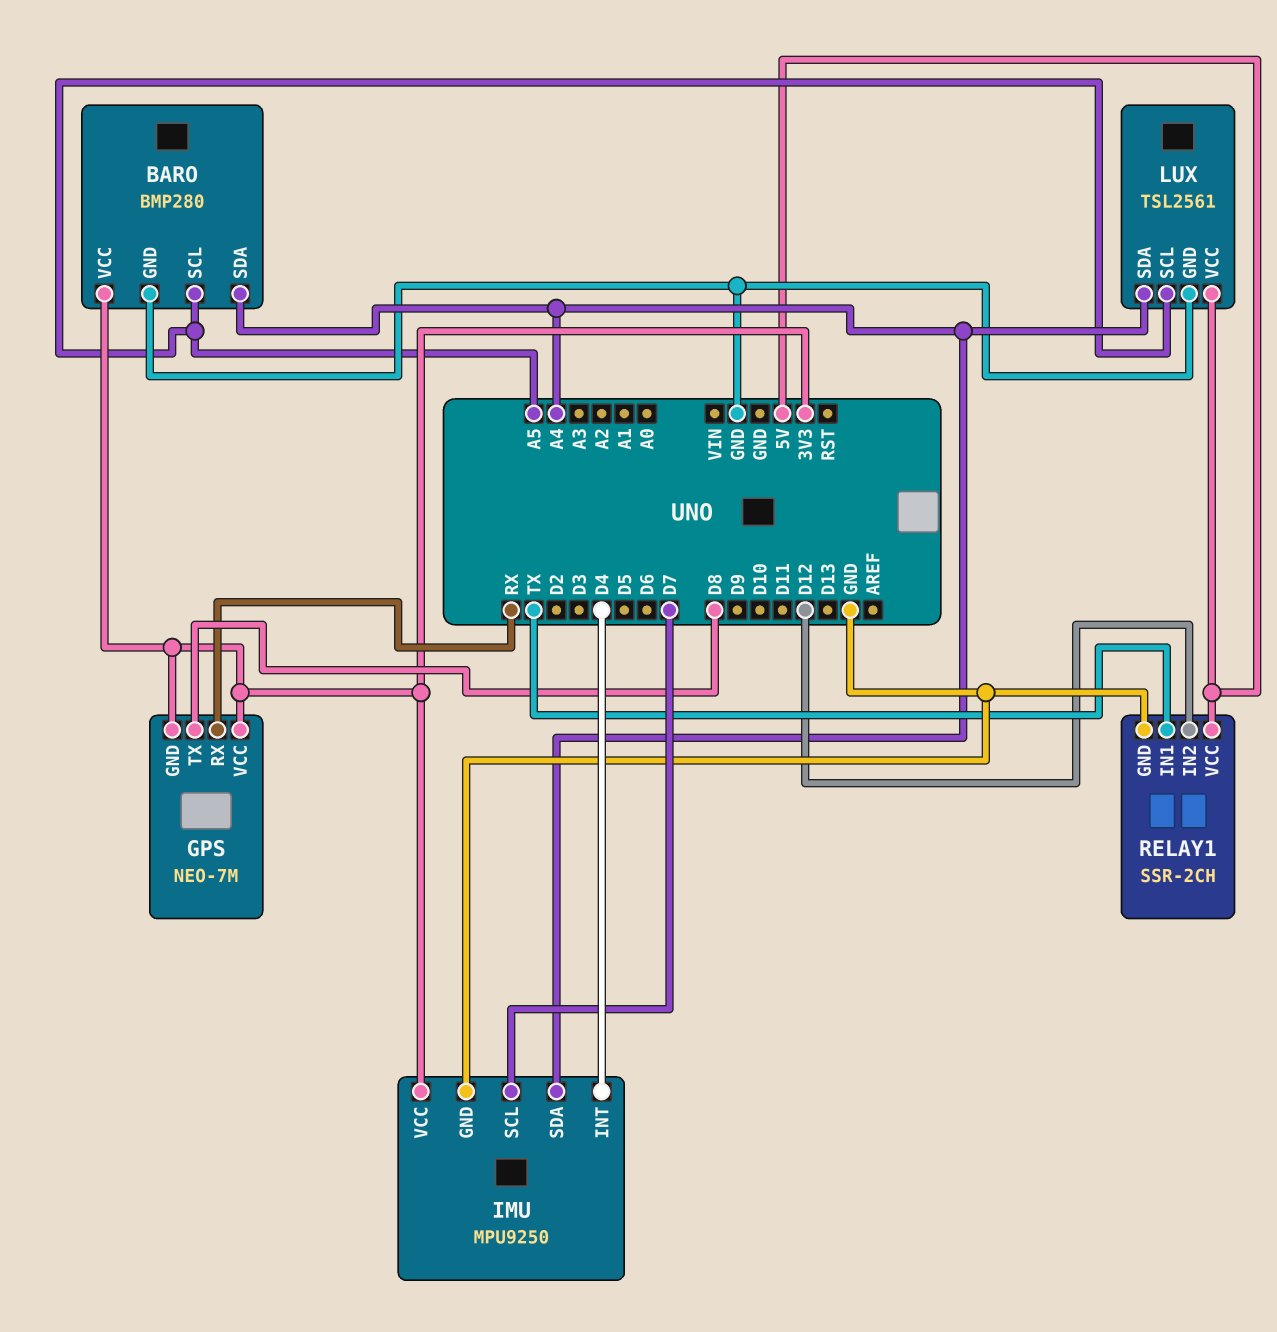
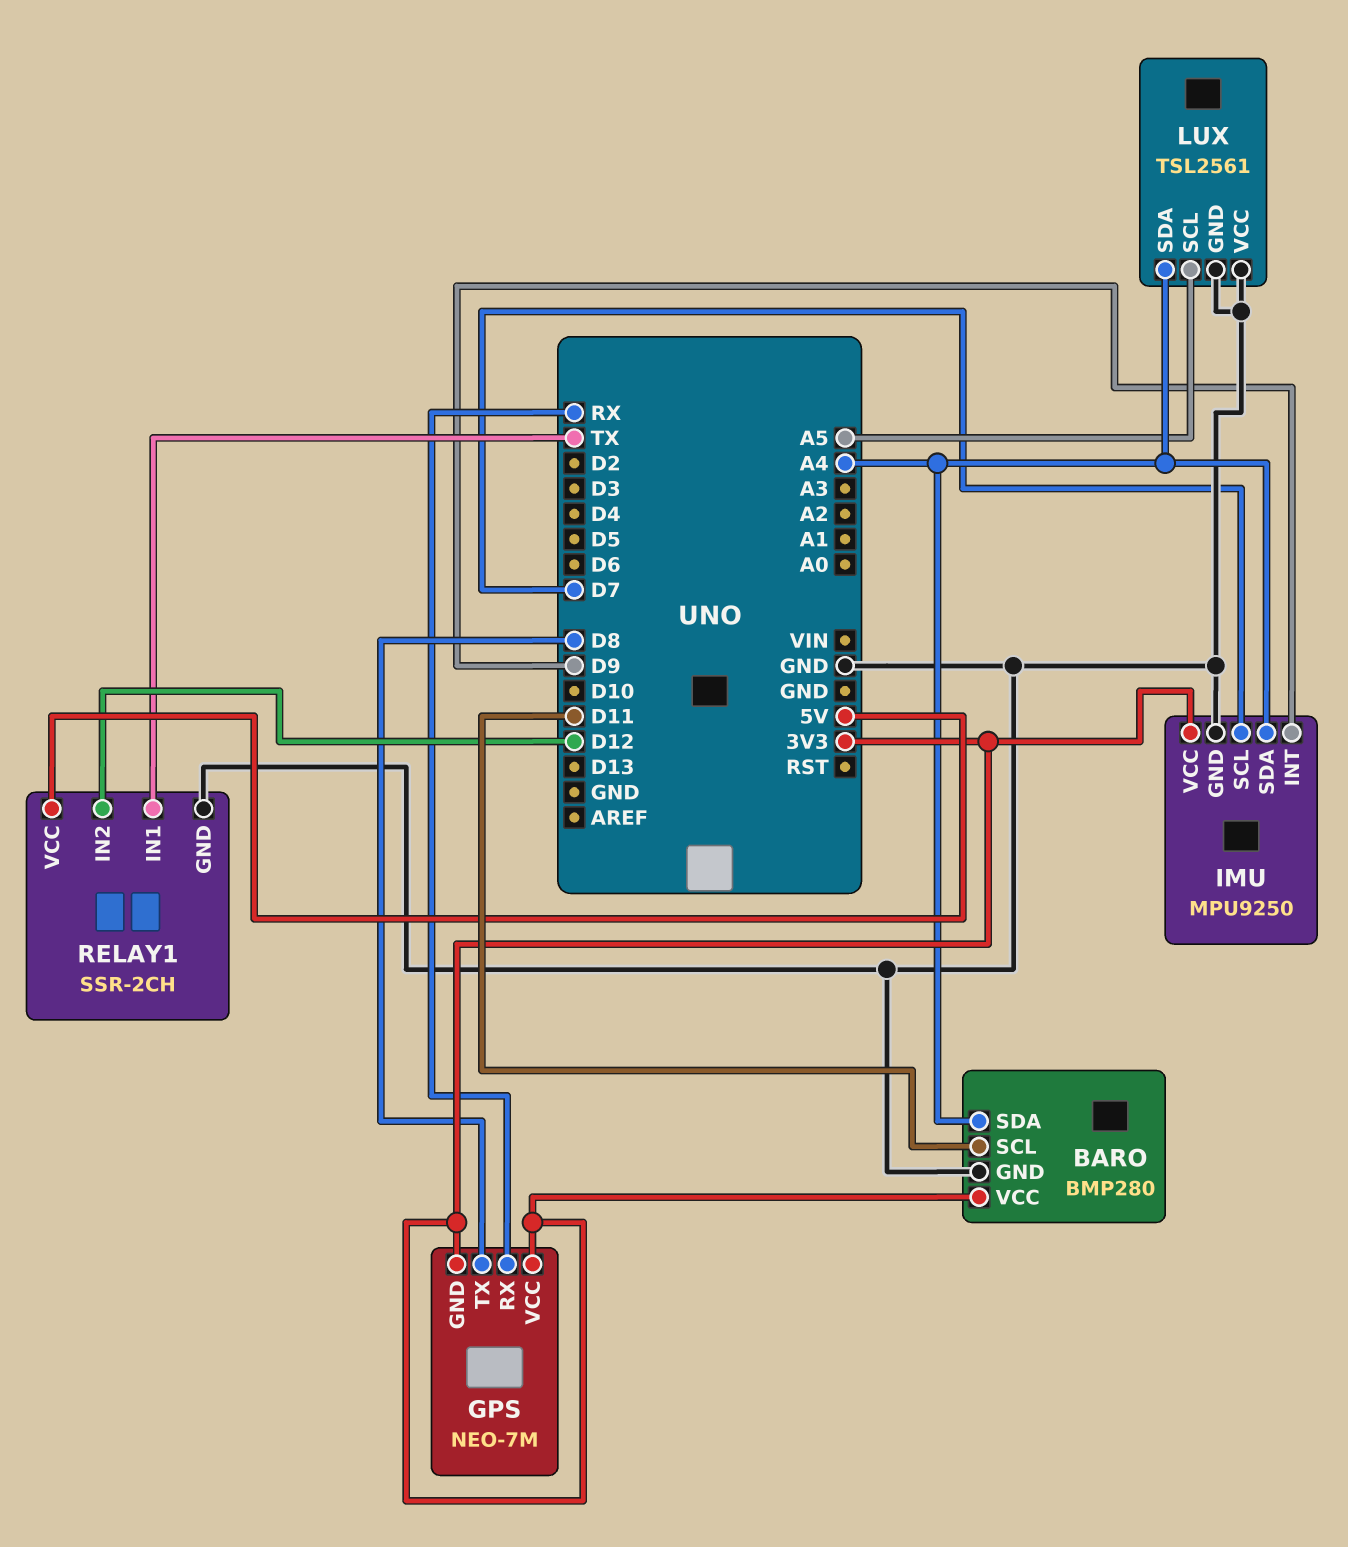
BARO pin SCL: A5 -> D11
IMU pin INT: D4 -> D9
LUX pin VCC: 5V -> GND

